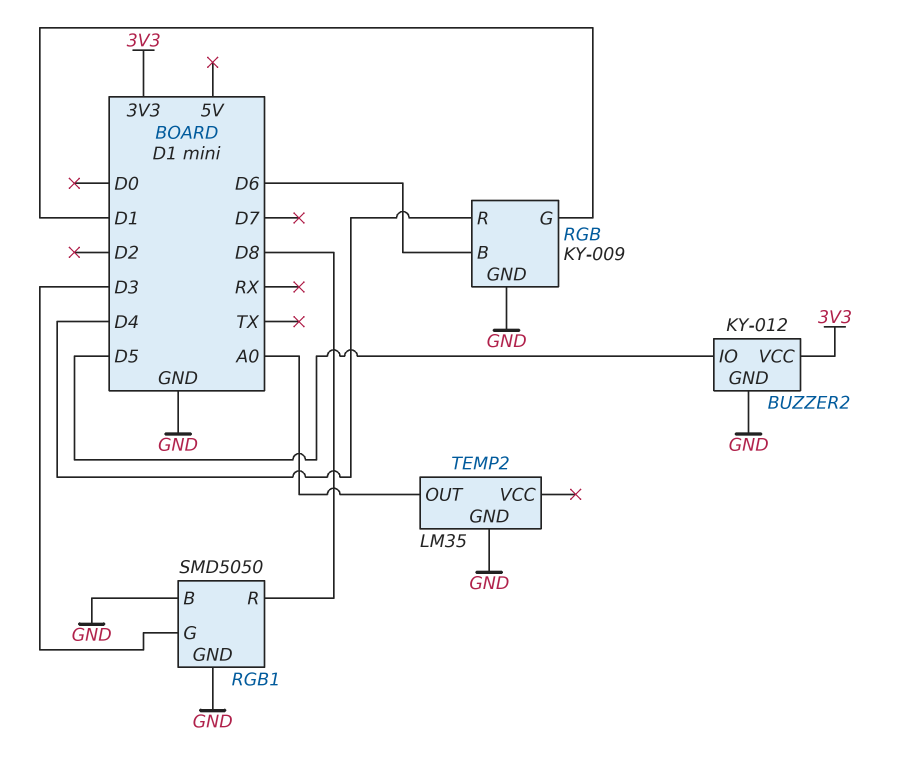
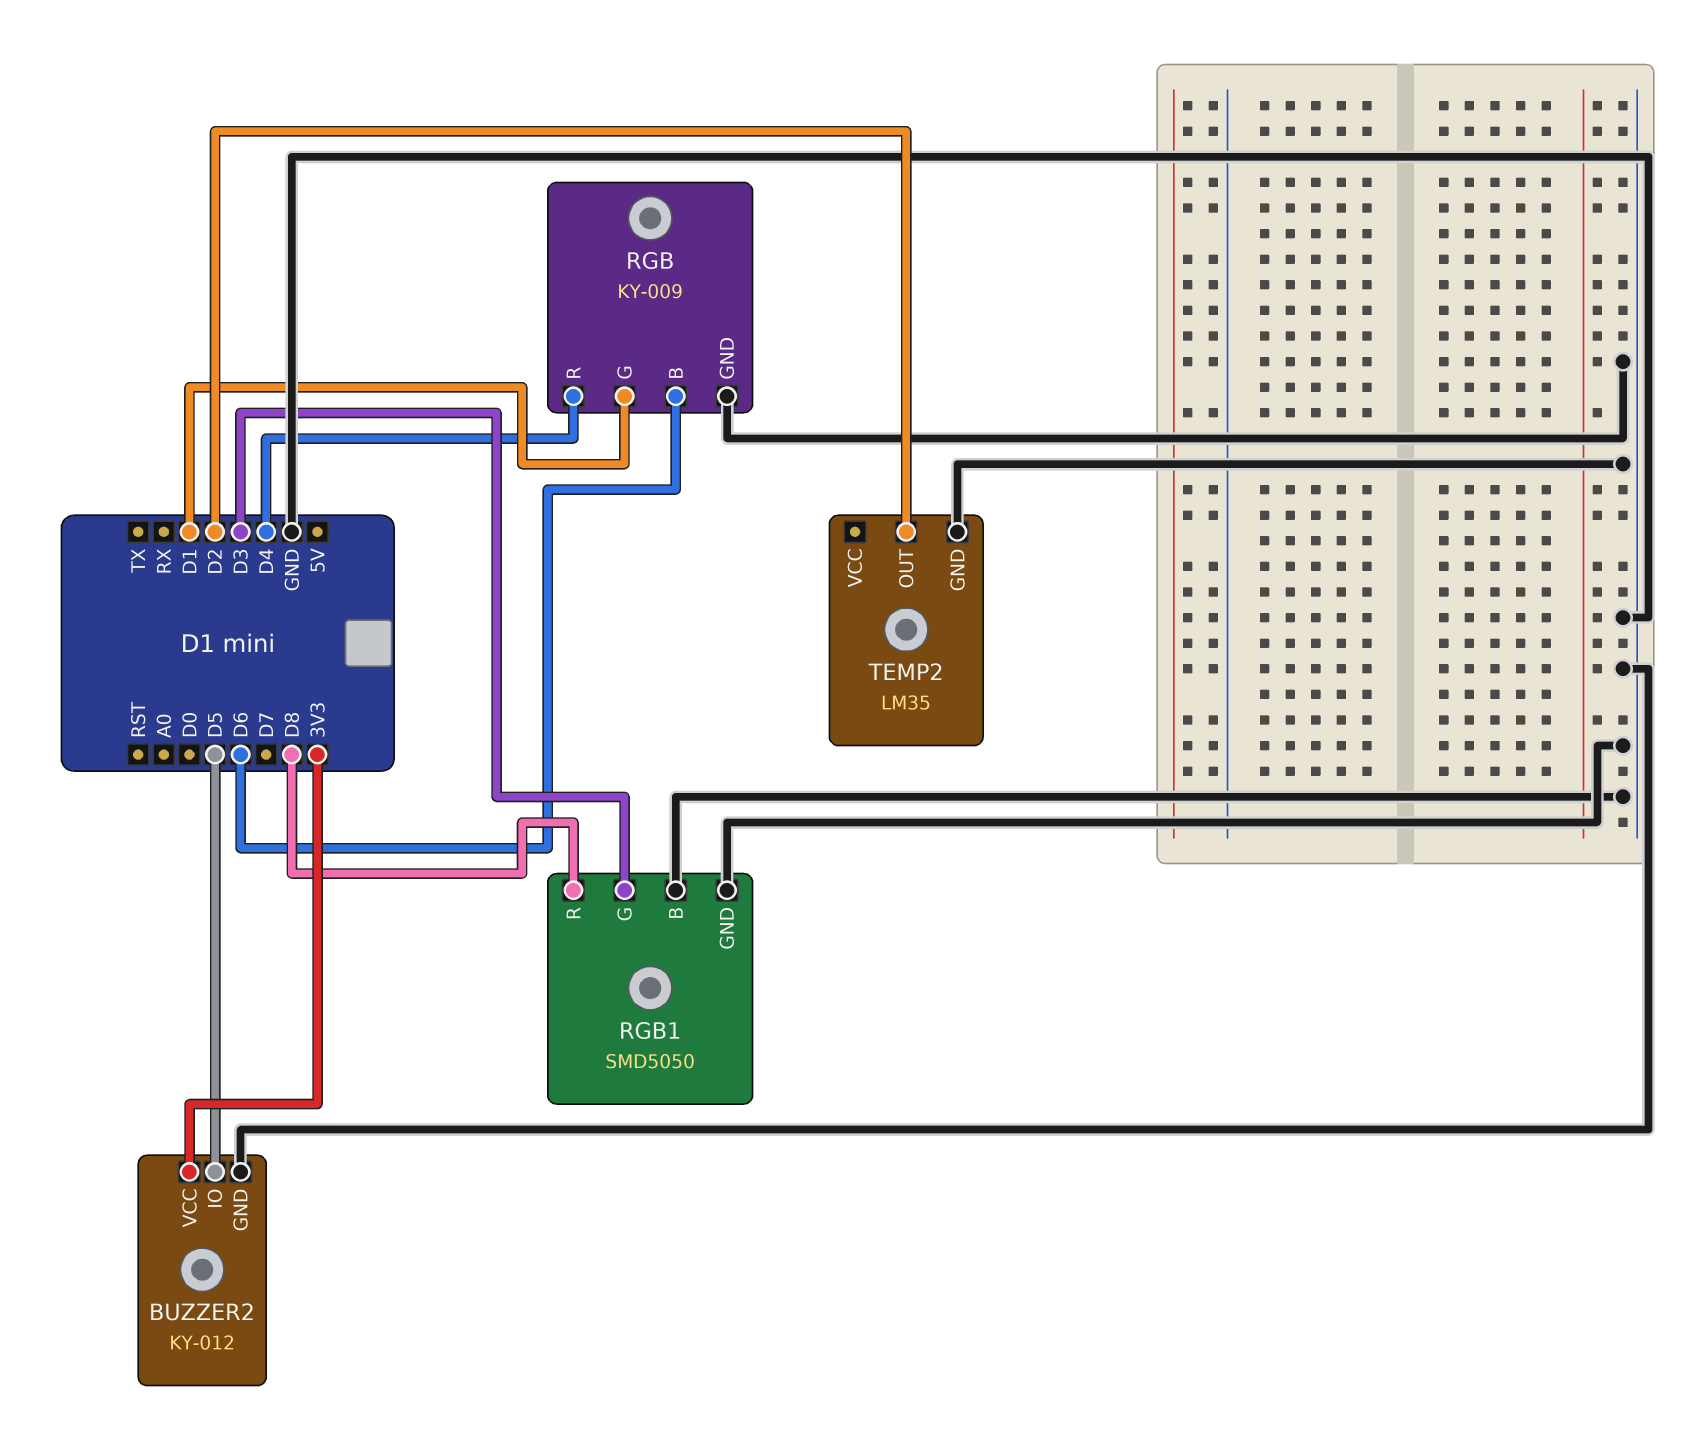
TEMP2 pin OUT: A0 -> D2

